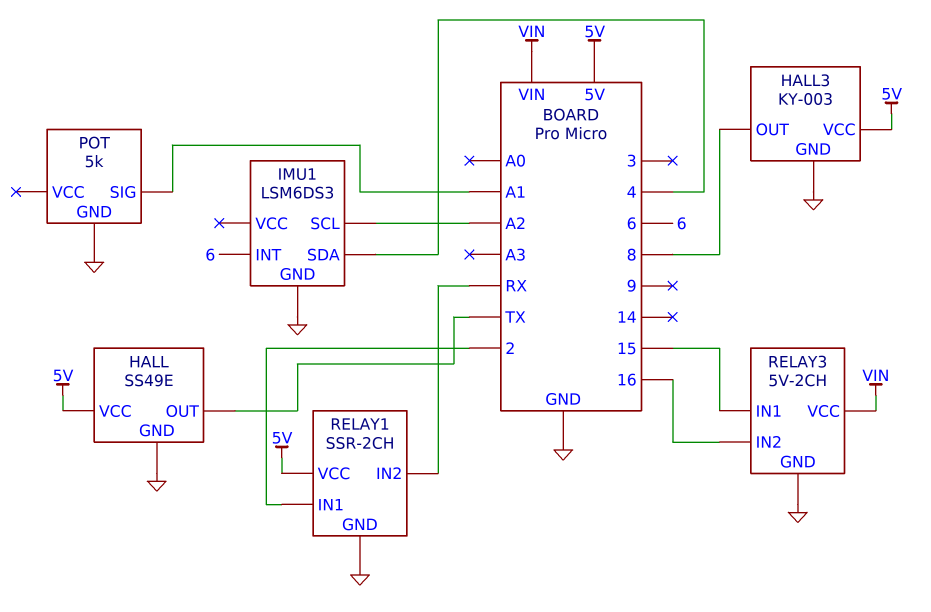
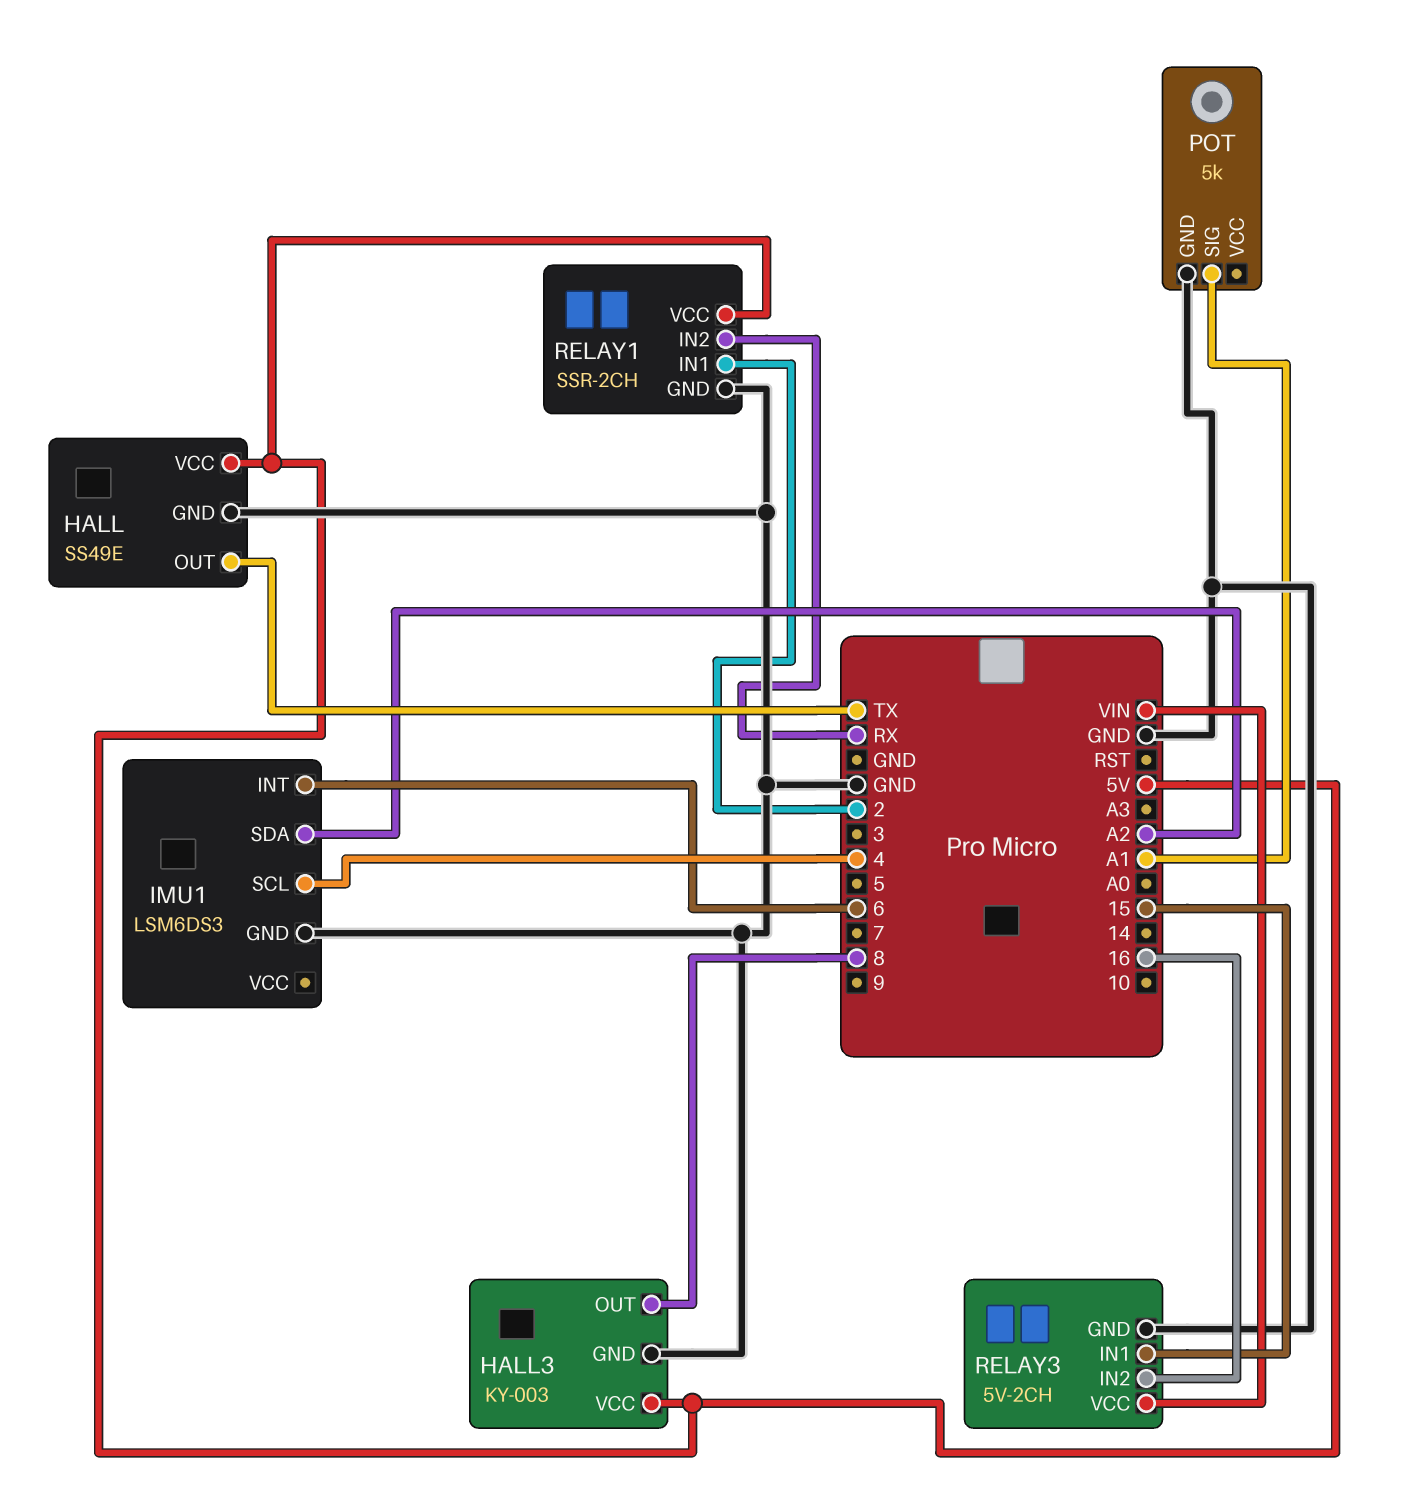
IMU1 pin SCL: A2 -> 4
IMU1 pin SDA: 4 -> A2

